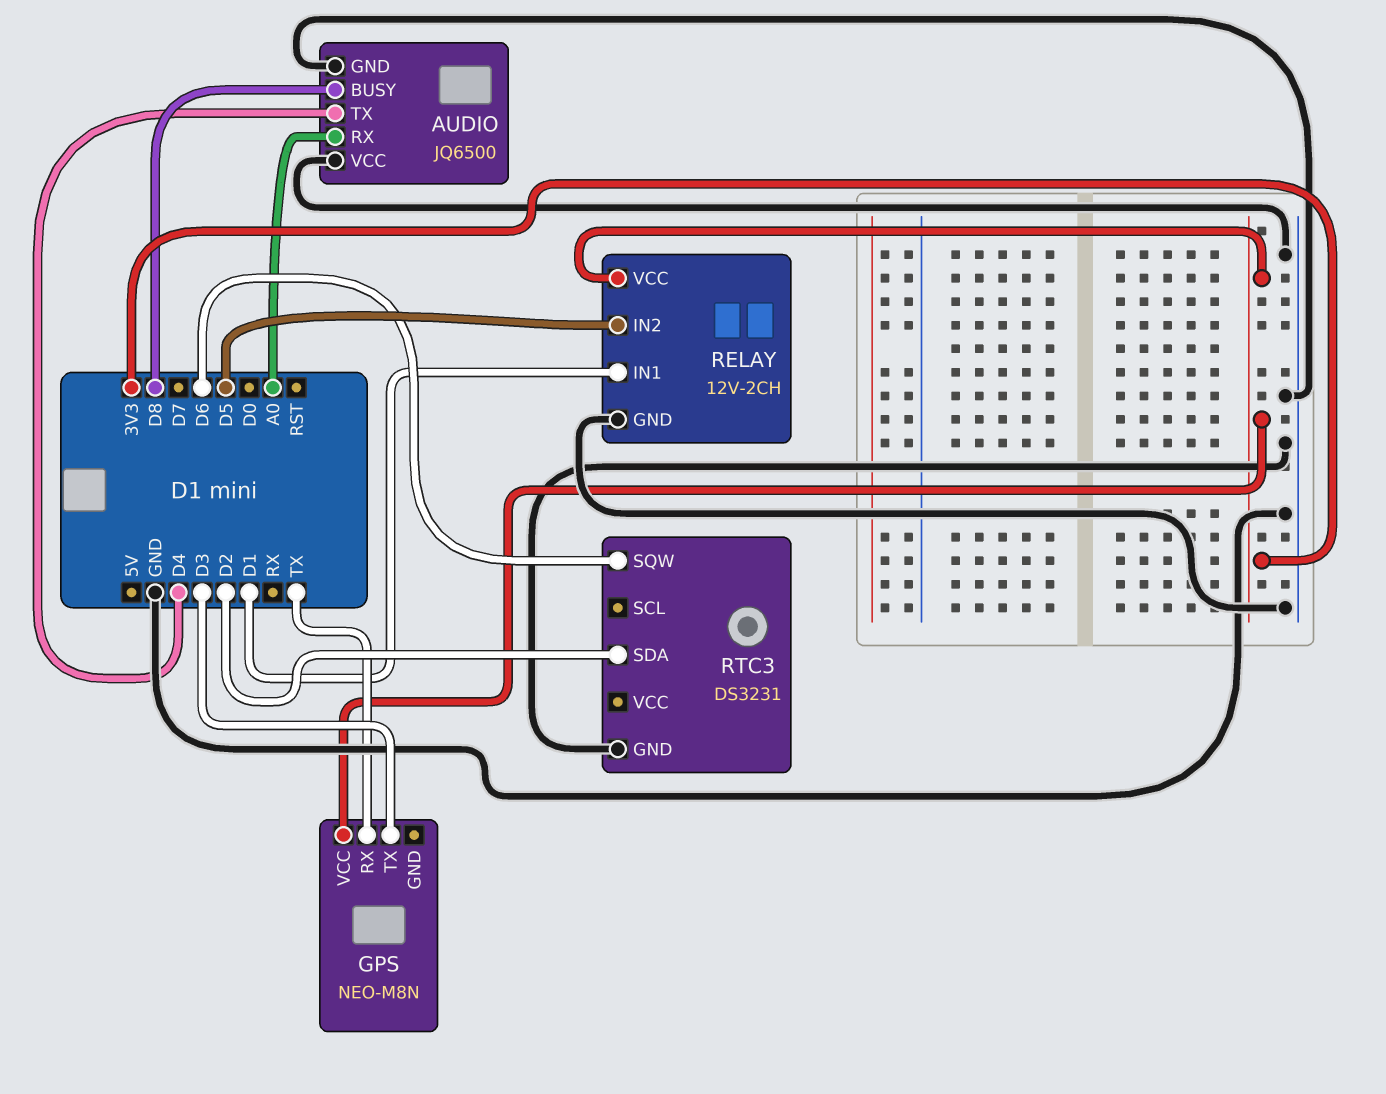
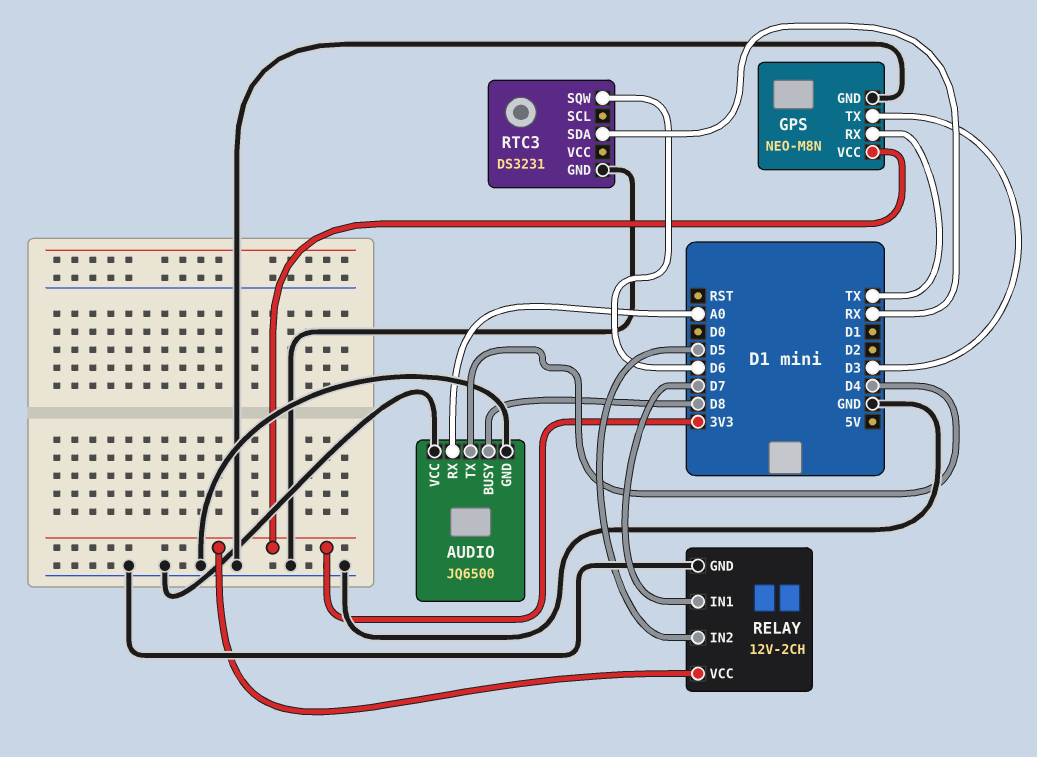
GPS pin GND: none -> GND
RELAY pin IN1: D1 -> D7
RTC3 pin SDA: D2 -> RX

